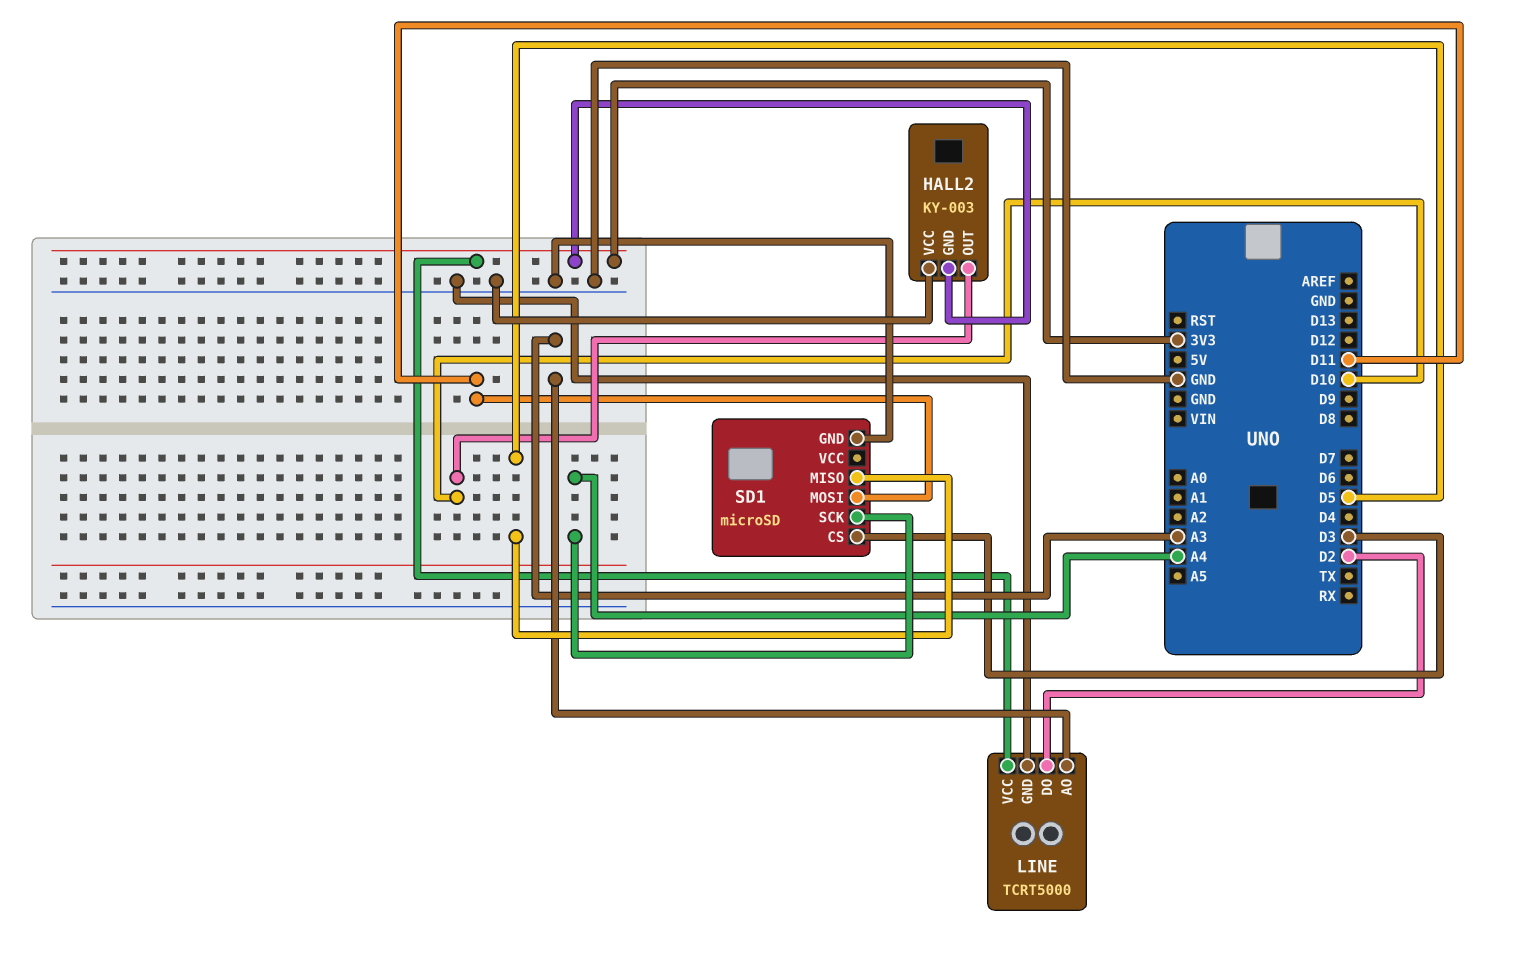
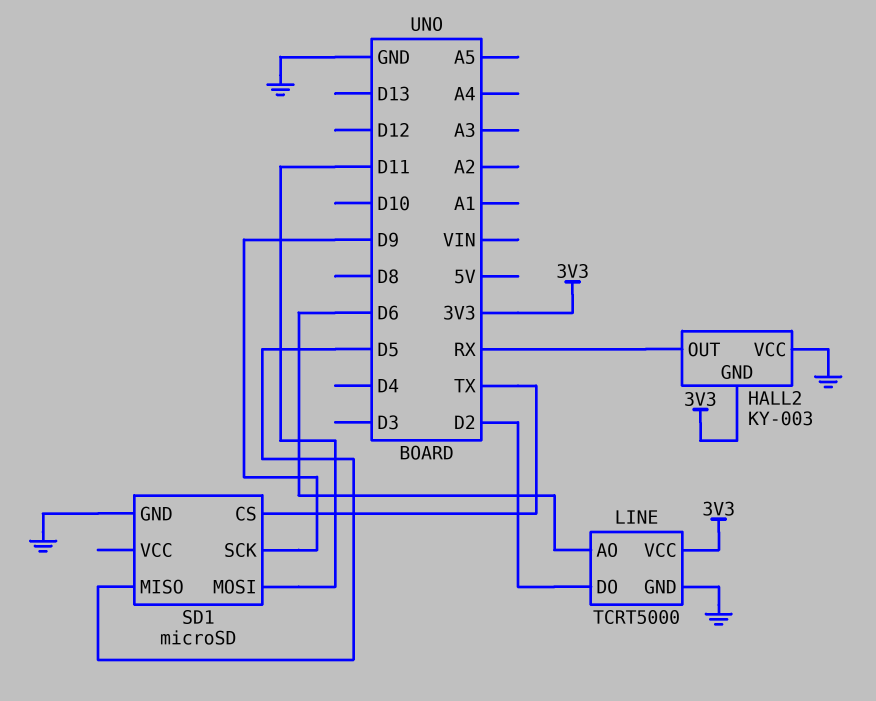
HALL2 pin OUT: D10 -> RX
LINE pin AO: A3 -> D6
SD1 pin CS: D3 -> TX
SD1 pin SCK: A4 -> D9

